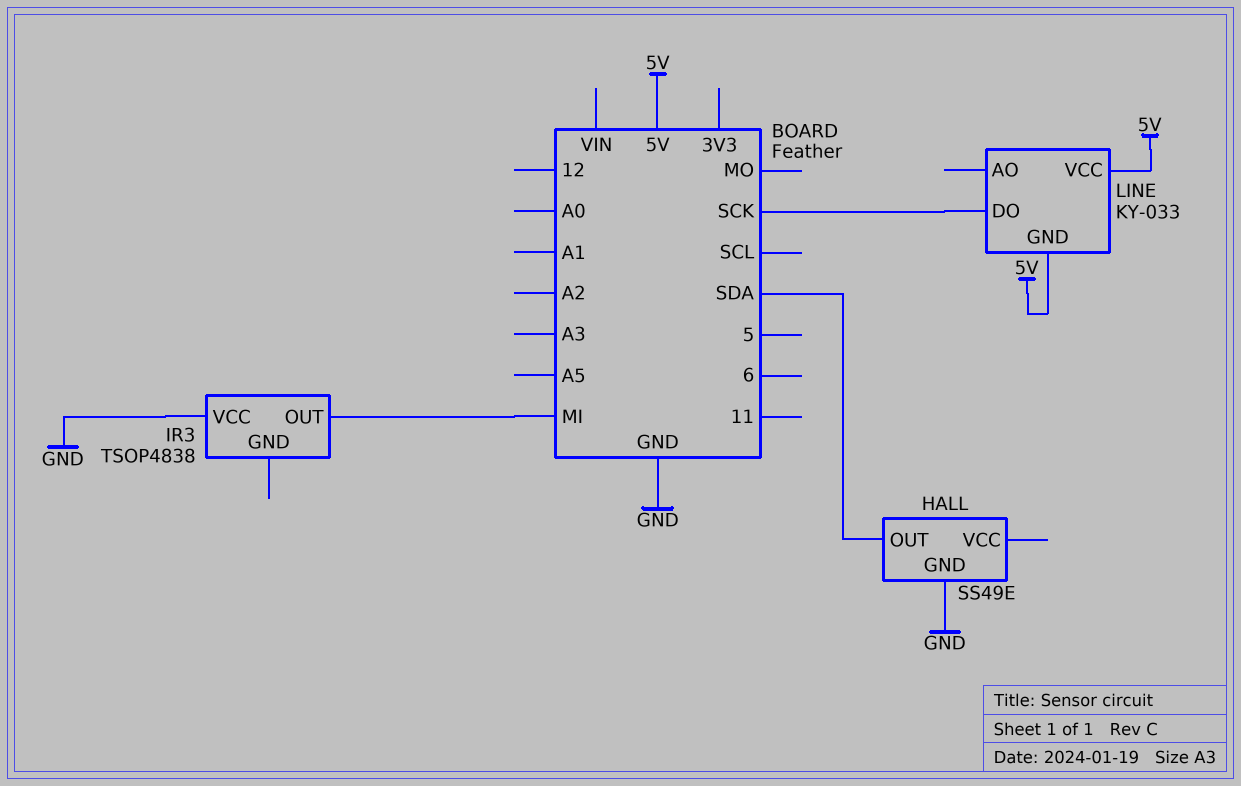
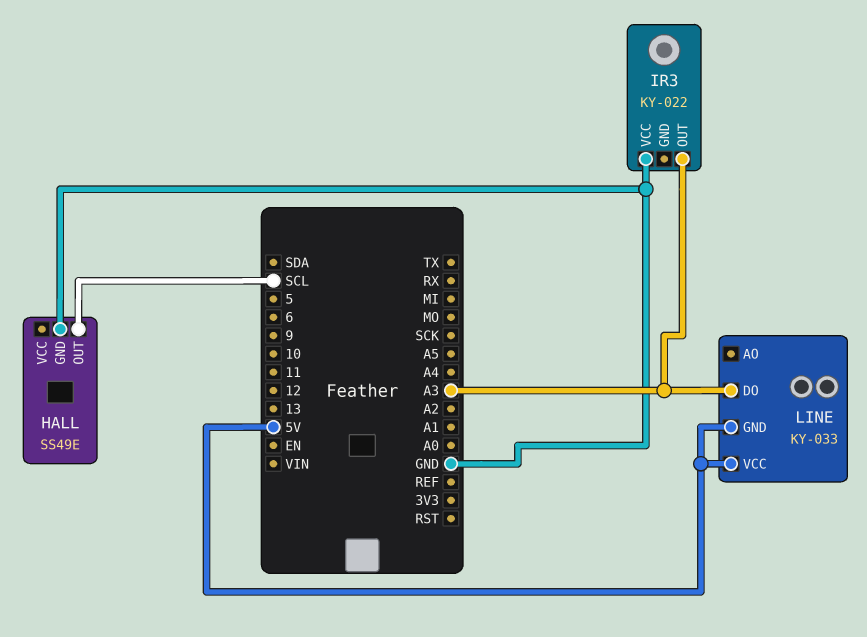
HALL pin OUT: SDA -> SCL
IR3: TSOP4838 -> KY-022
IR3 pin OUT: MI -> A3
LINE pin DO: SCK -> A3

